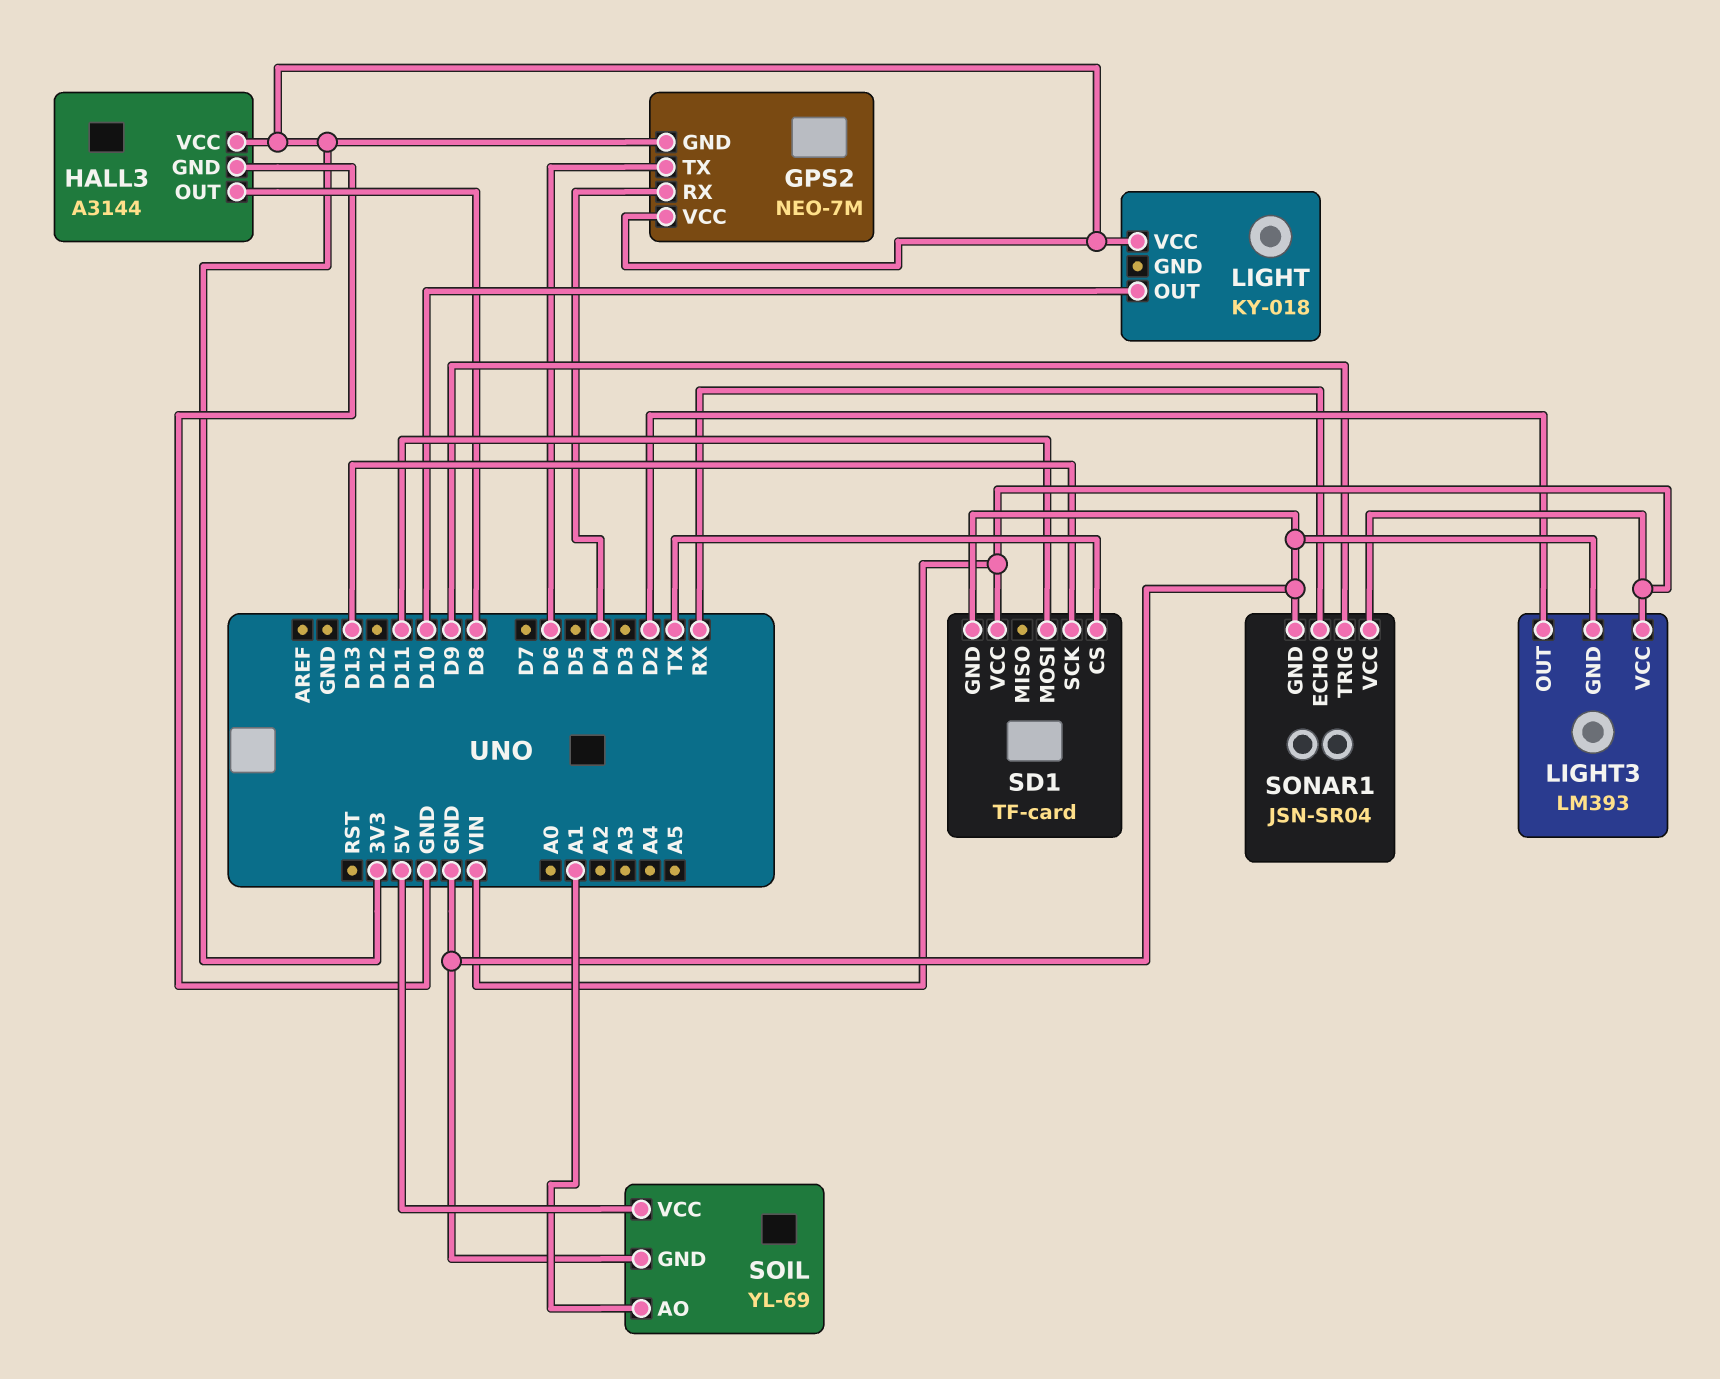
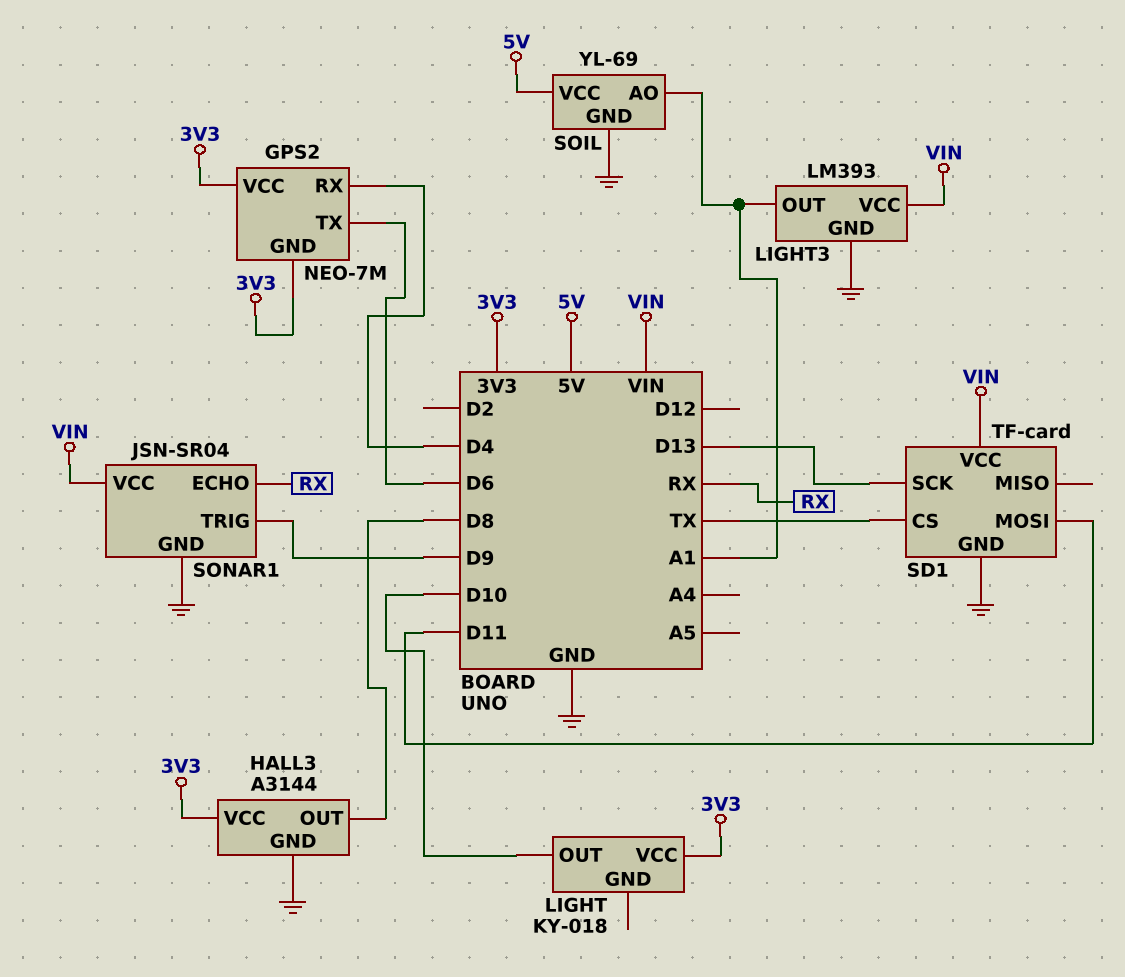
LIGHT3 pin OUT: D2 -> A1

